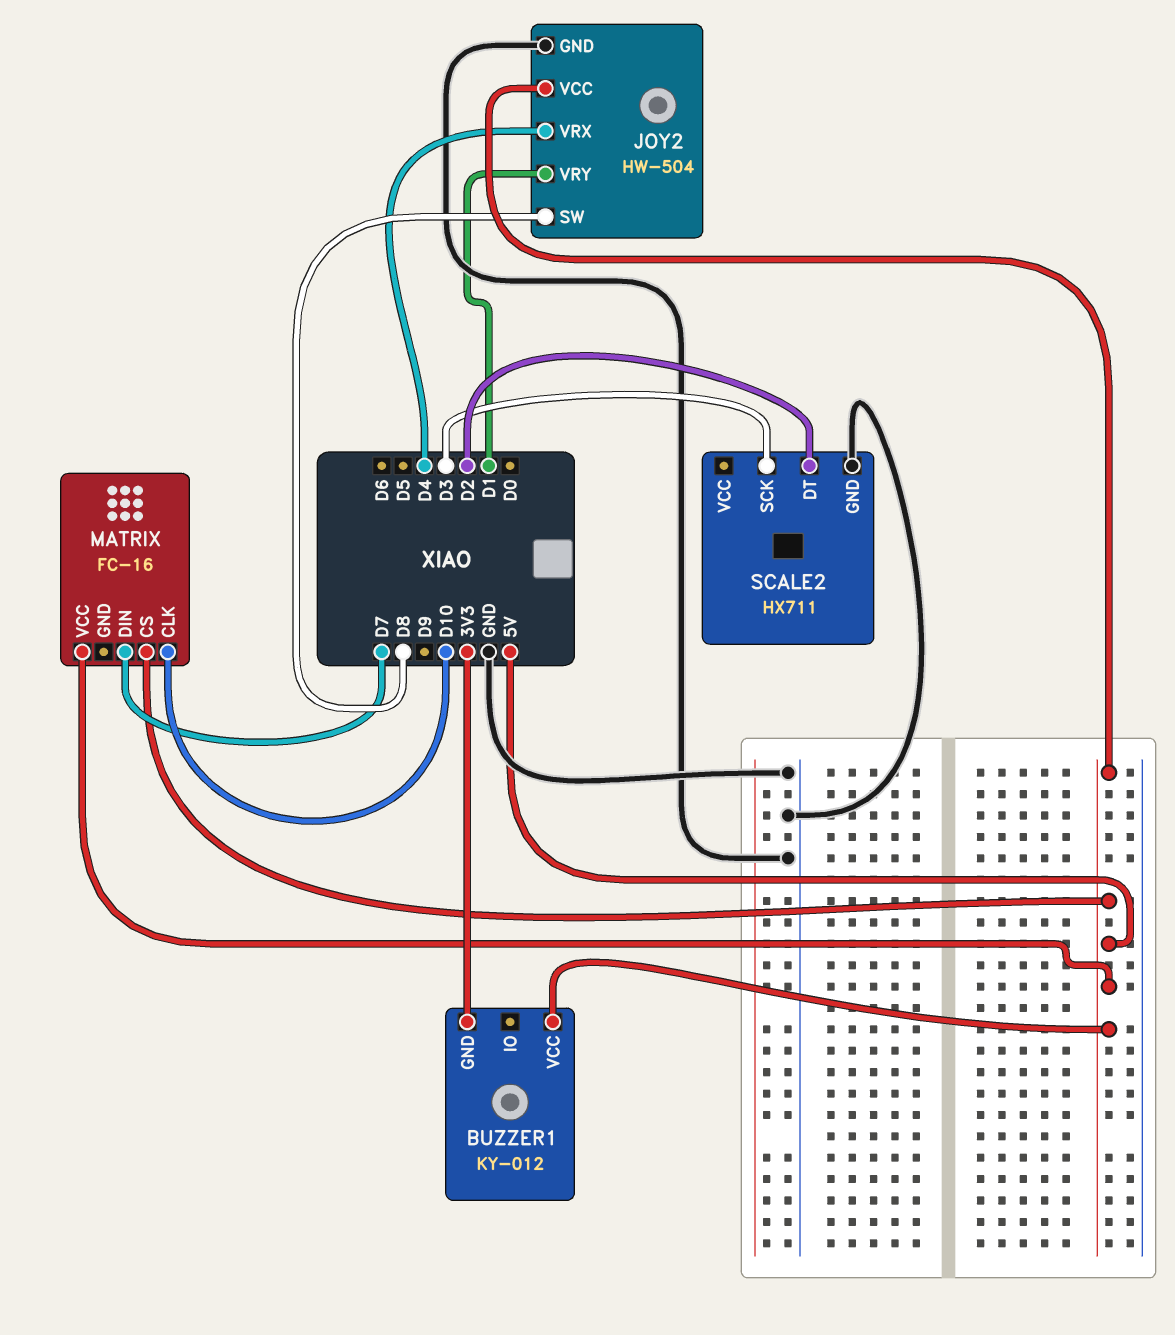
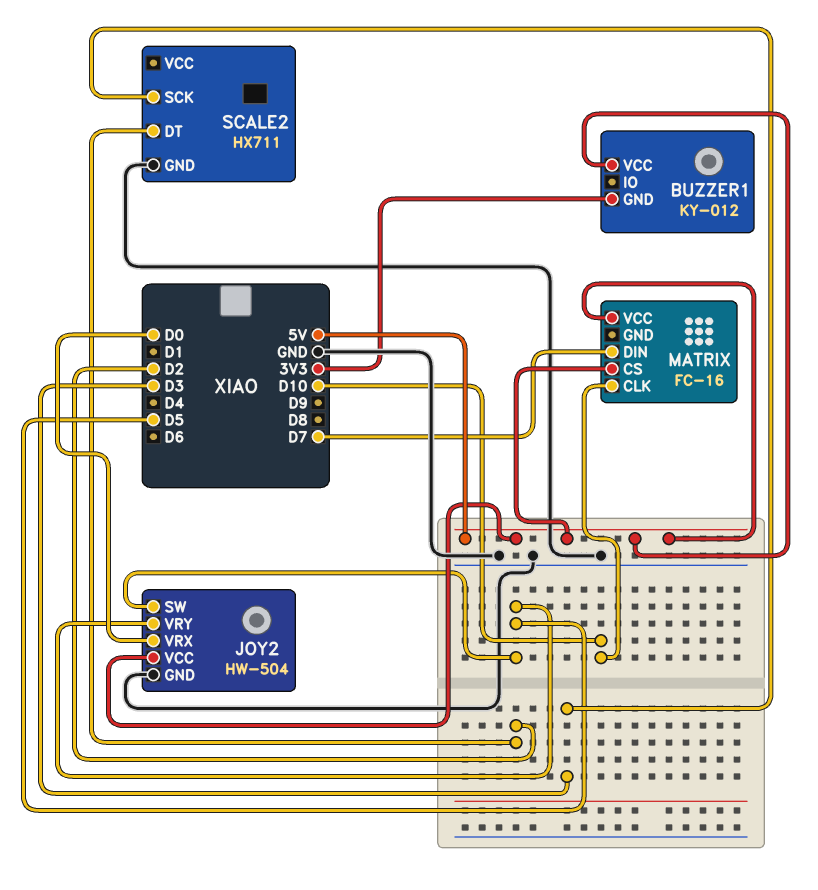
JOY2 pin SW: D8 -> D5
JOY2 pin VRX: D4 -> D0
JOY2 pin VRY: D1 -> D5

